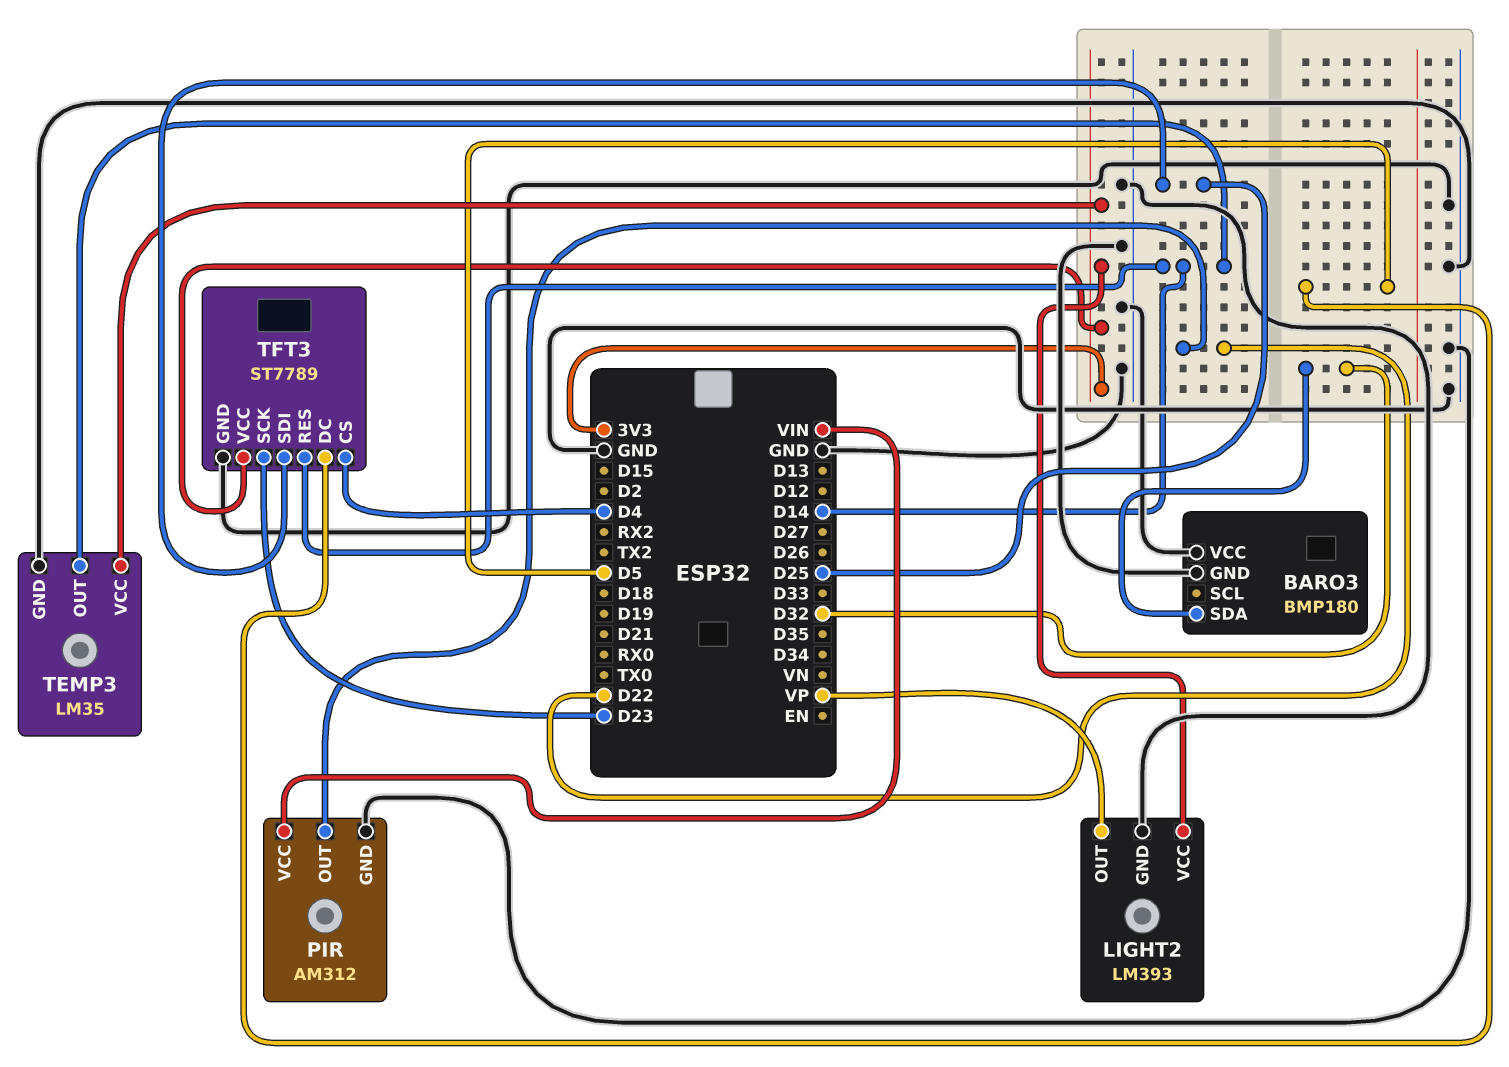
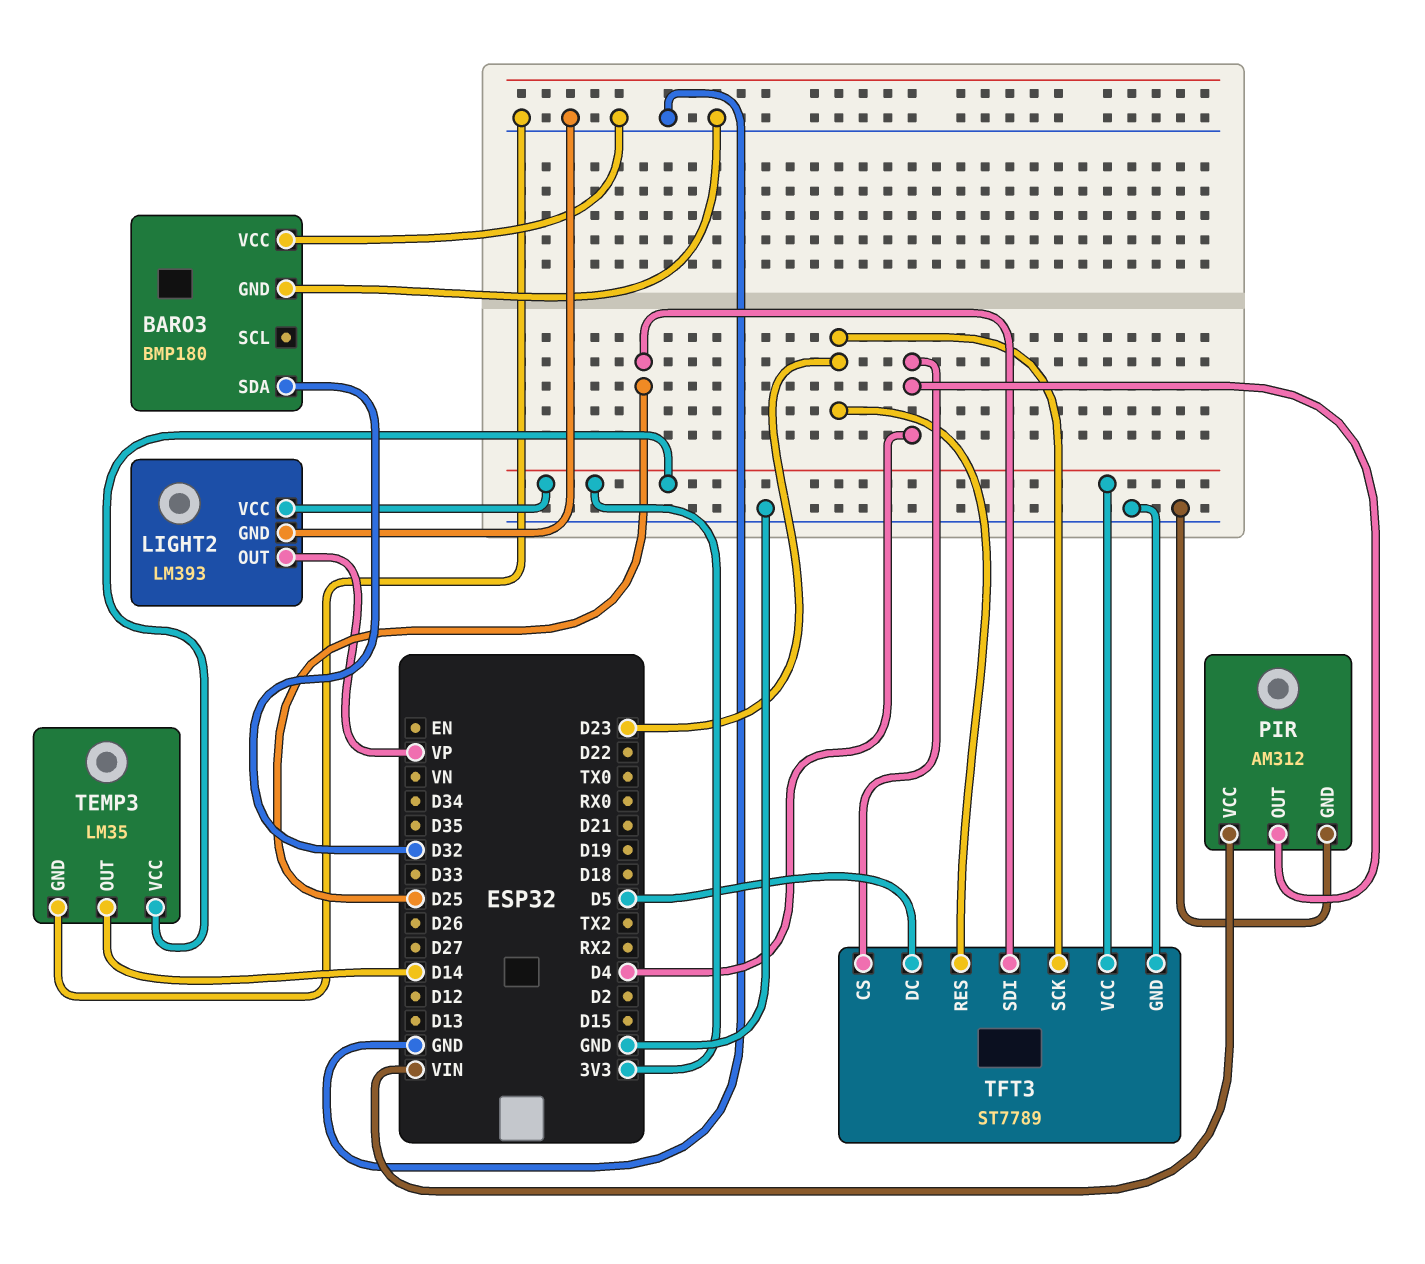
PIR pin OUT: D22 -> D4
TFT3 pin RES: D14 -> D23

